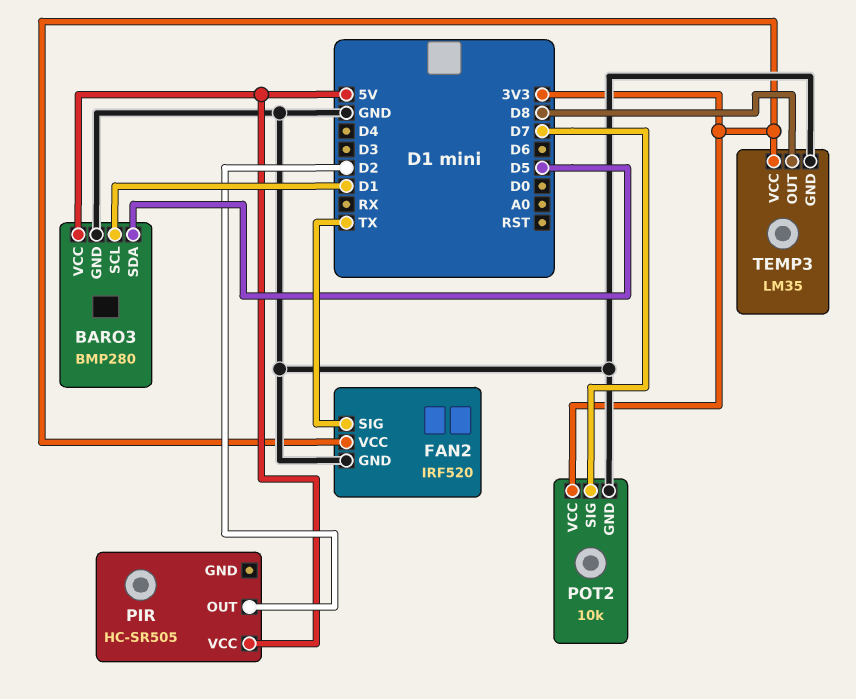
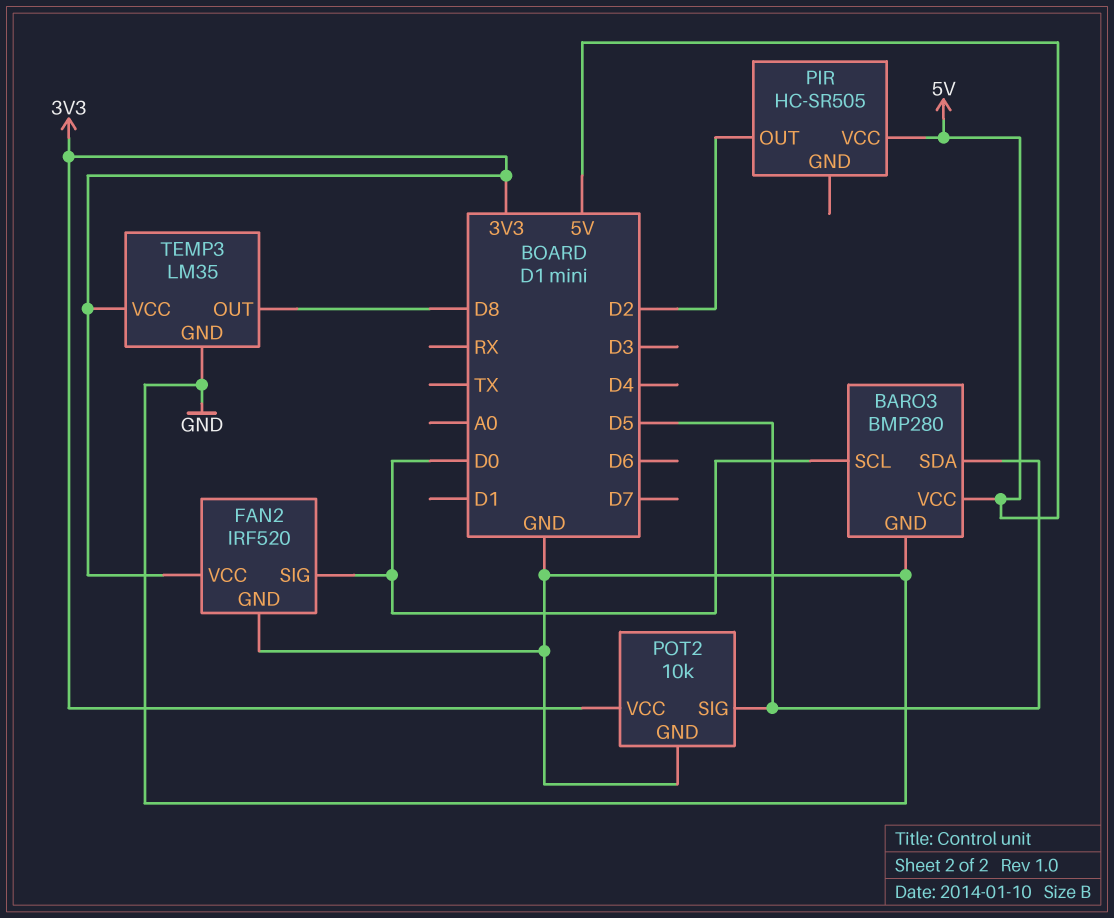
BARO3 pin SCL: D1 -> D0
FAN2 pin SIG: TX -> D0
POT2 pin SIG: D7 -> D5

